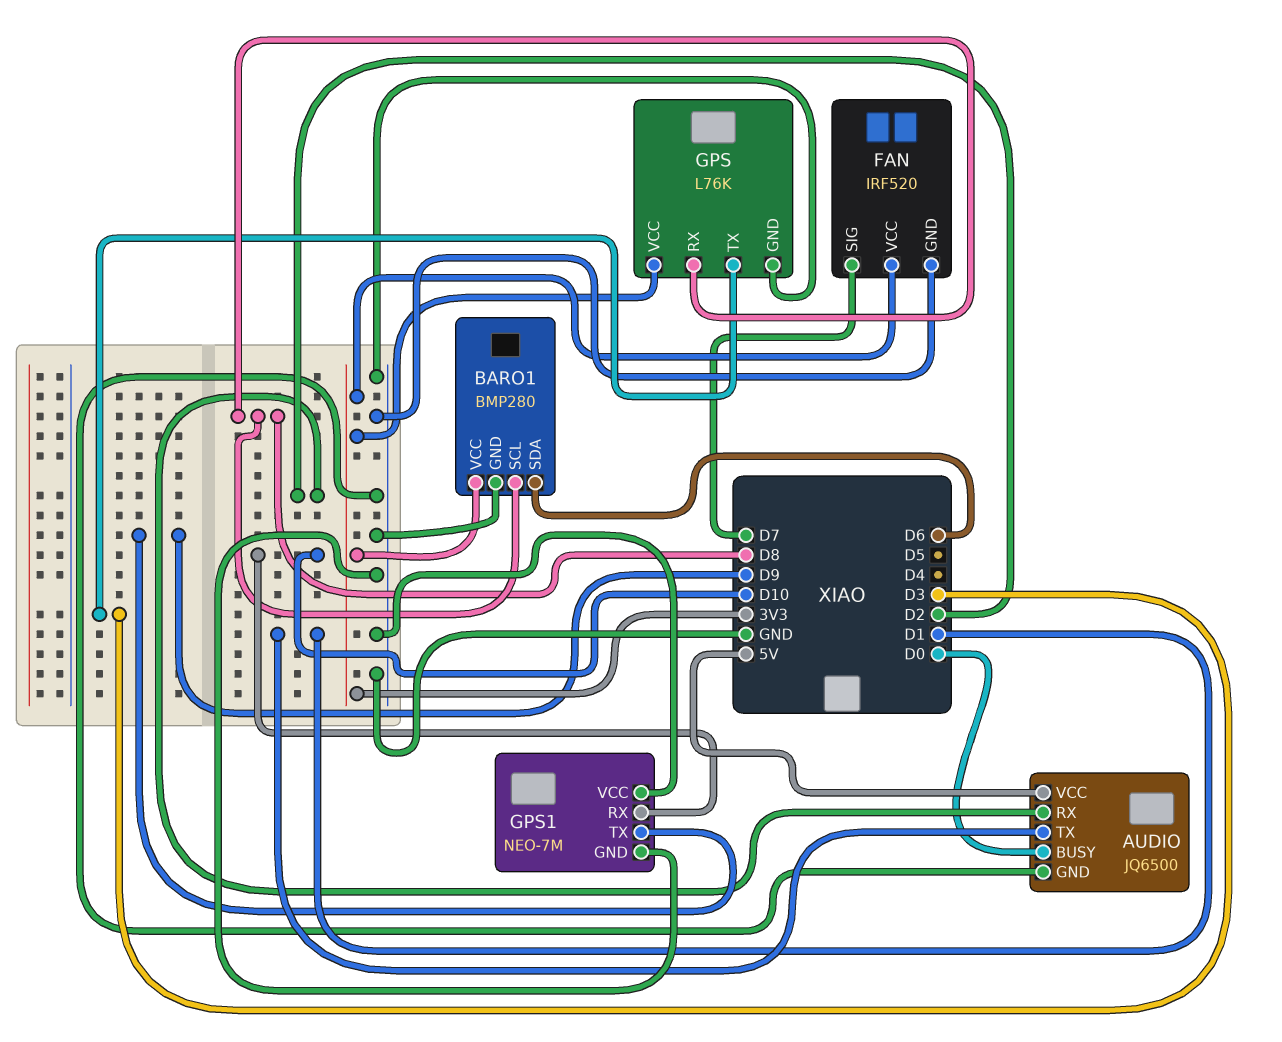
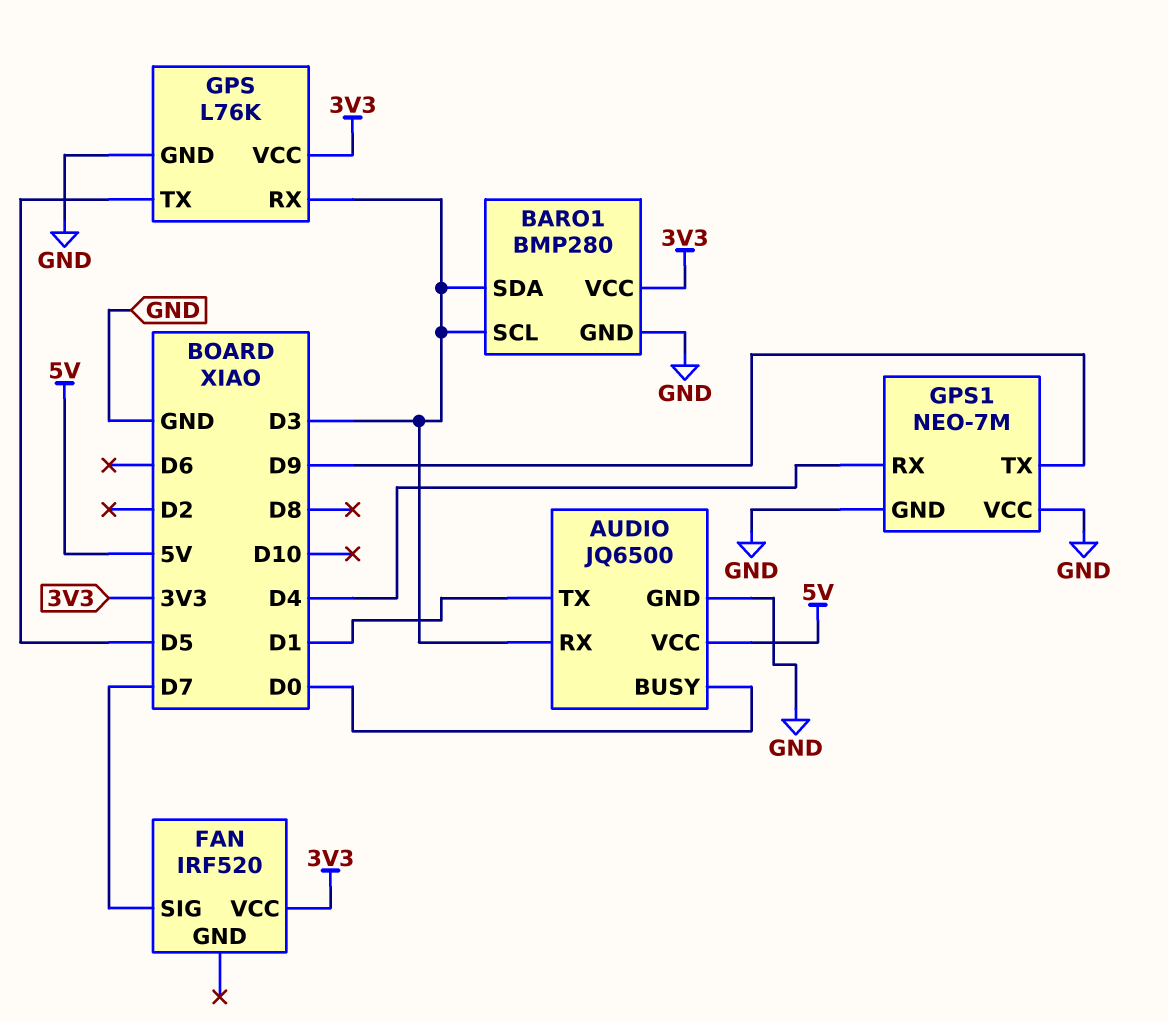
AUDIO pin RX: D2 -> D3
BARO1 pin SCL: D8 -> D3
BARO1 pin SDA: D6 -> D3
FAN pin GND: GND -> none
GPS pin RX: D8 -> D3
GPS pin TX: D3 -> D5
GPS1 pin RX: D10 -> D4

